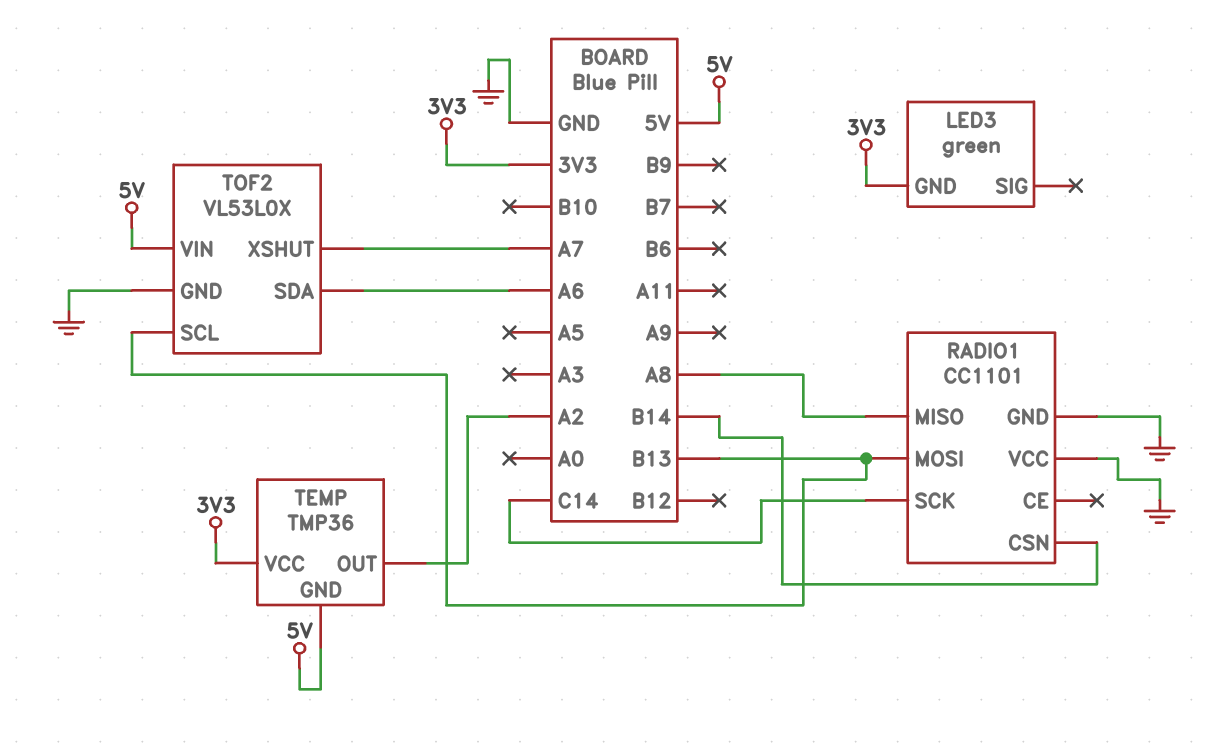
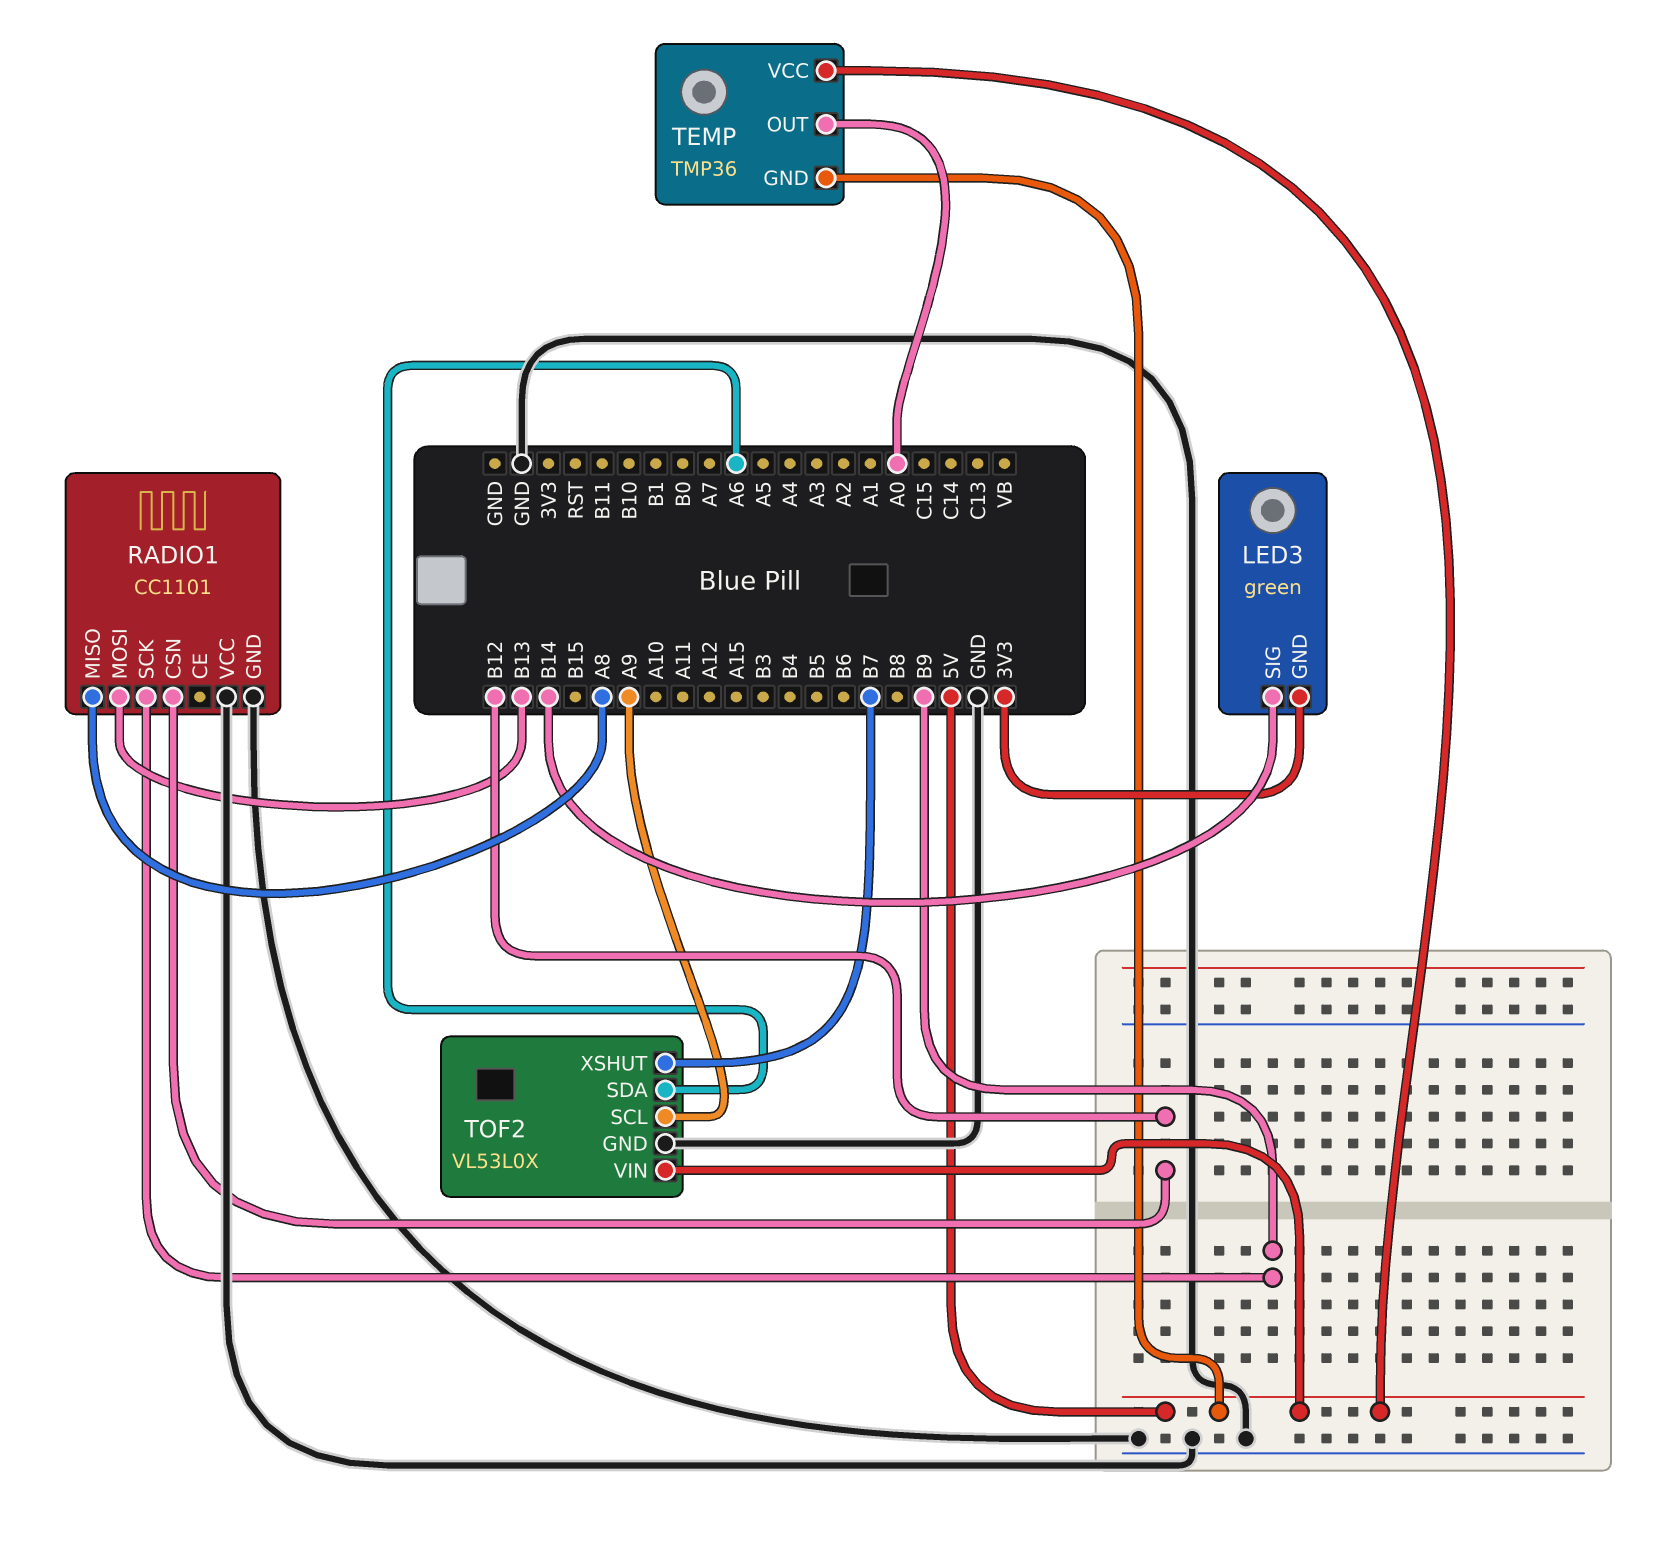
LED3 pin SIG: none -> B14
RADIO1 pin CSN: B14 -> B12
RADIO1 pin SCK: C14 -> B9
TEMP pin OUT: A2 -> A0
TEMP pin VCC: 3V3 -> 5V
TOF2 pin SCL: B13 -> A9
TOF2 pin XSHUT: A7 -> B7

